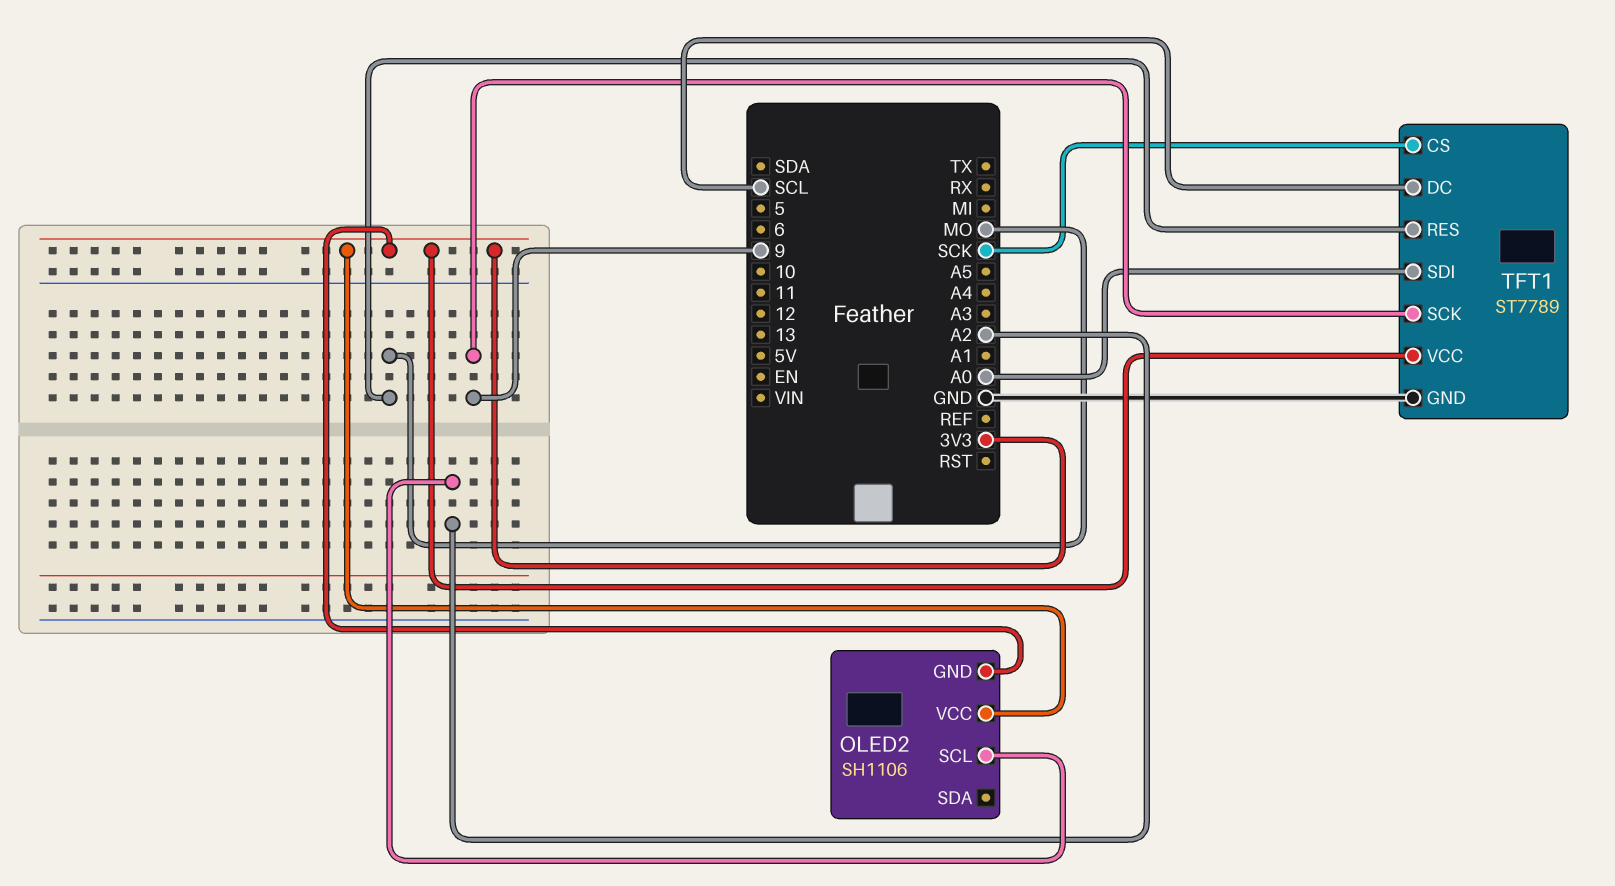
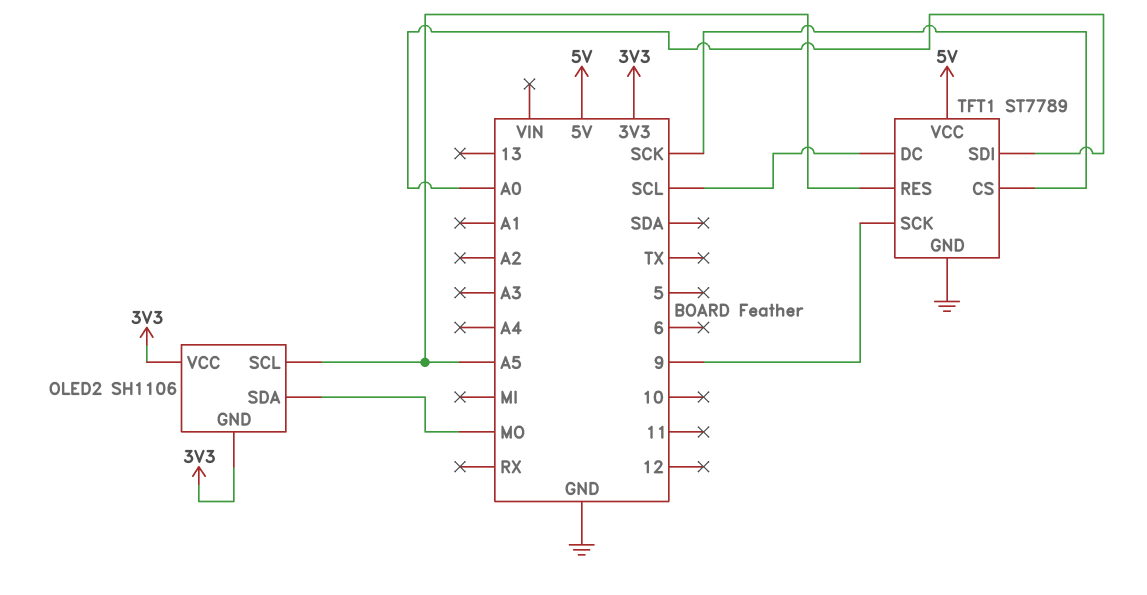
OLED2 pin SCL: A2 -> A5
OLED2 pin SDA: none -> MO
TFT1 pin RES: MO -> A5
TFT1 pin VCC: 3V3 -> 5V

